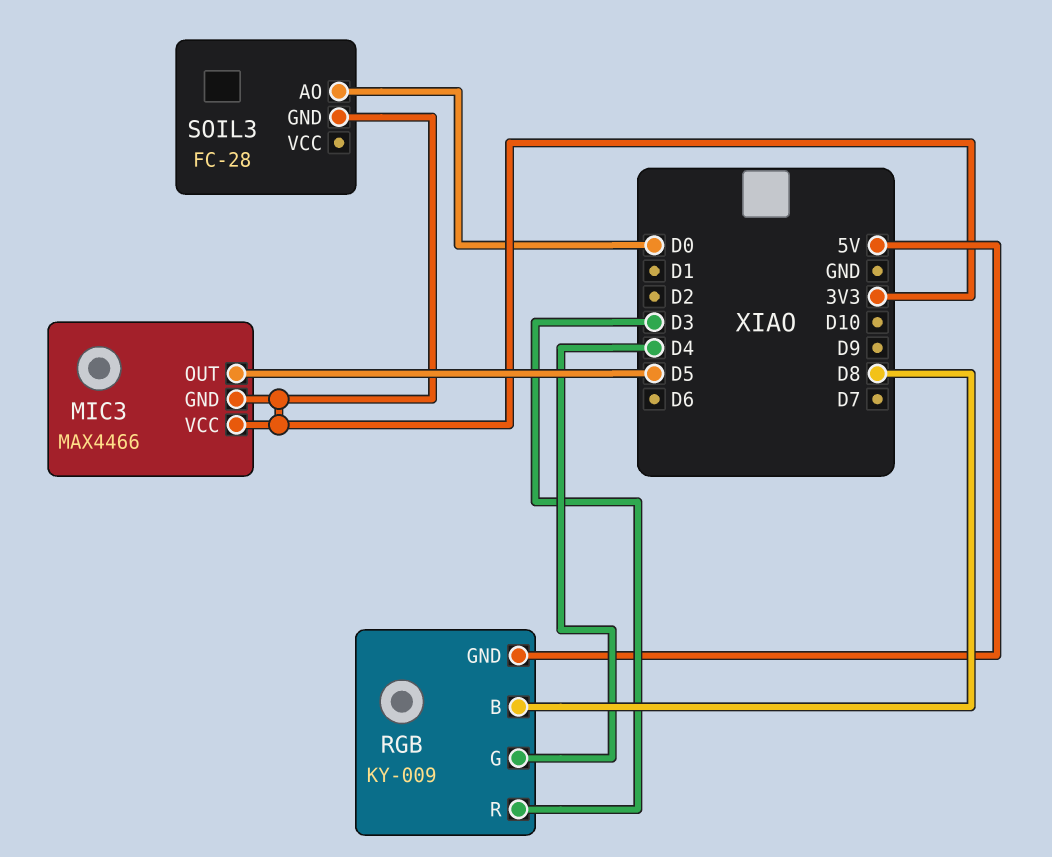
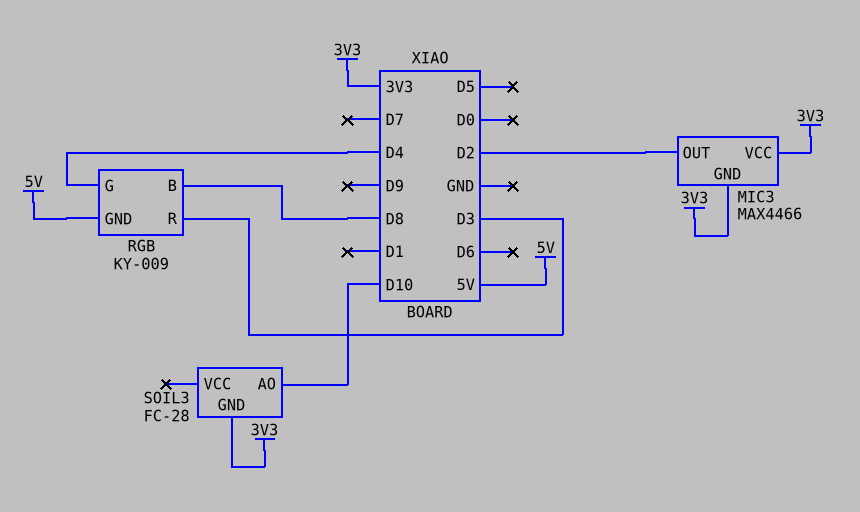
MIC3 pin OUT: D5 -> D2
SOIL3 pin AO: D0 -> D10

